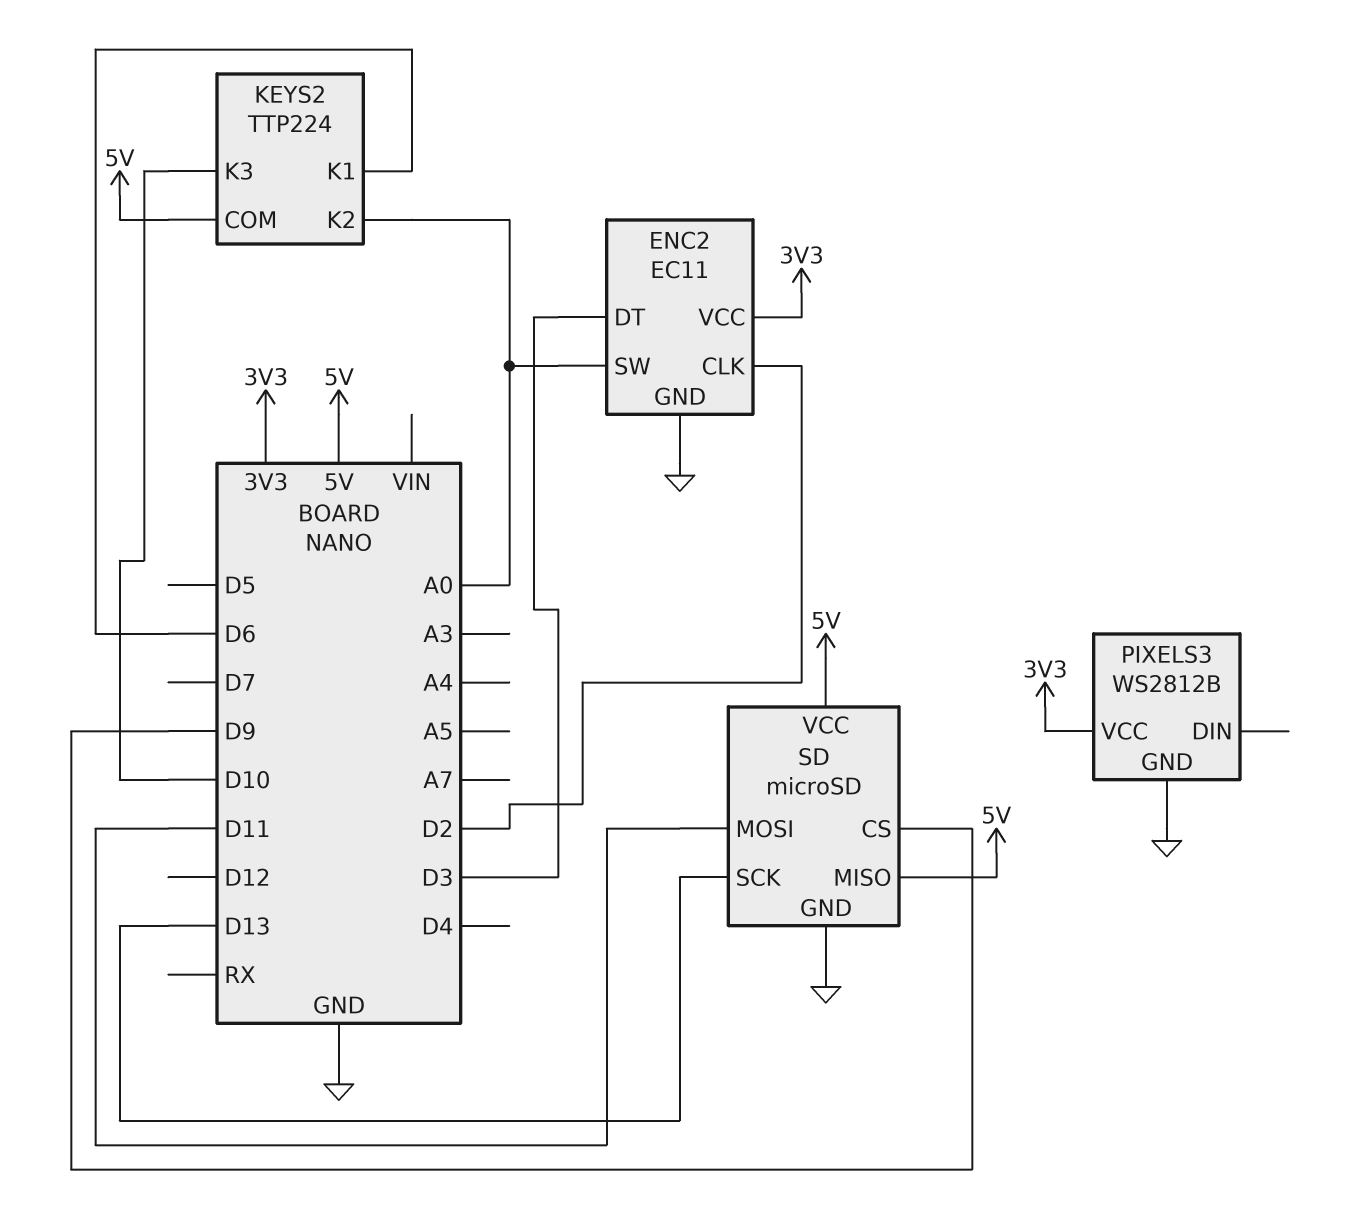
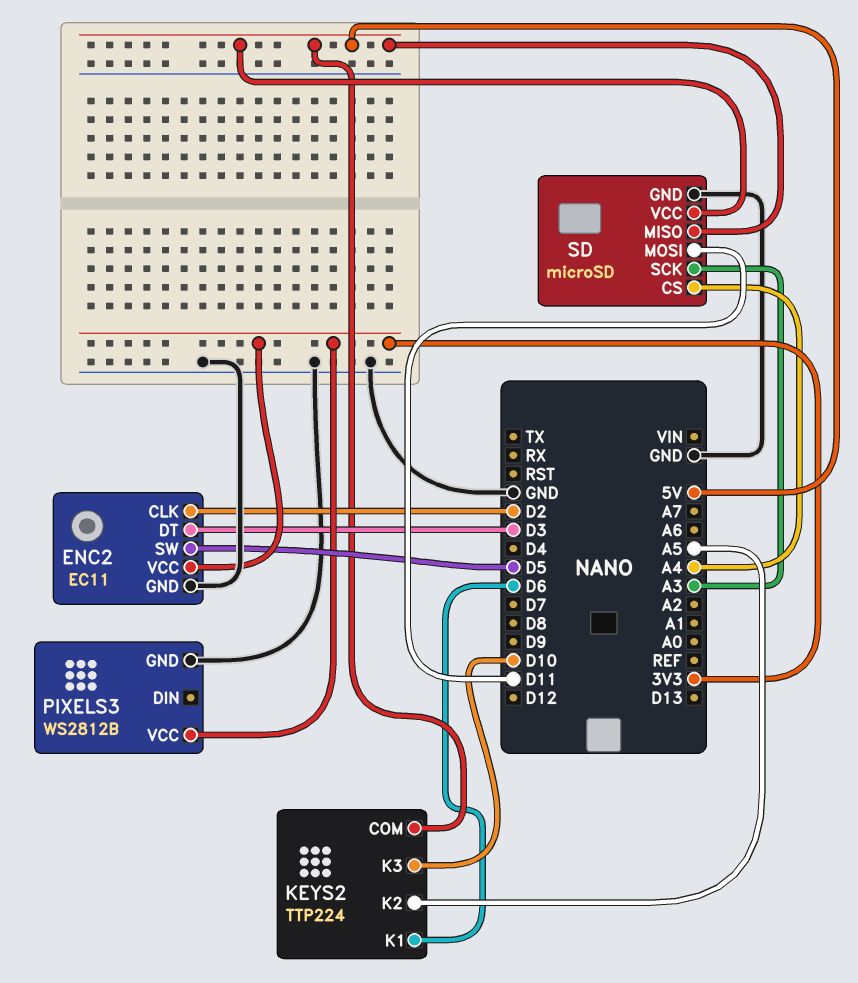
ENC2 pin SW: A0 -> D5
KEYS2 pin K2: A0 -> A5
SD pin CS: D9 -> A4
SD pin SCK: D13 -> A3

